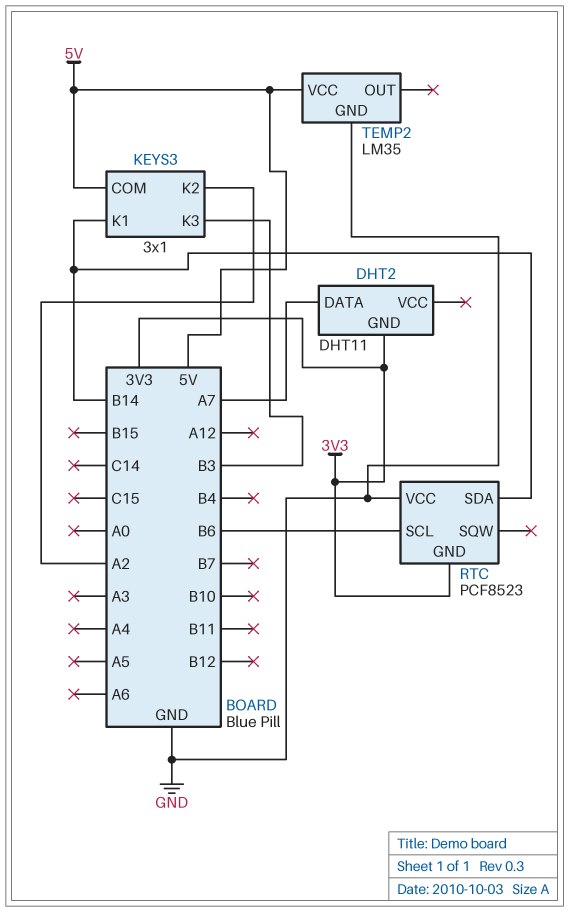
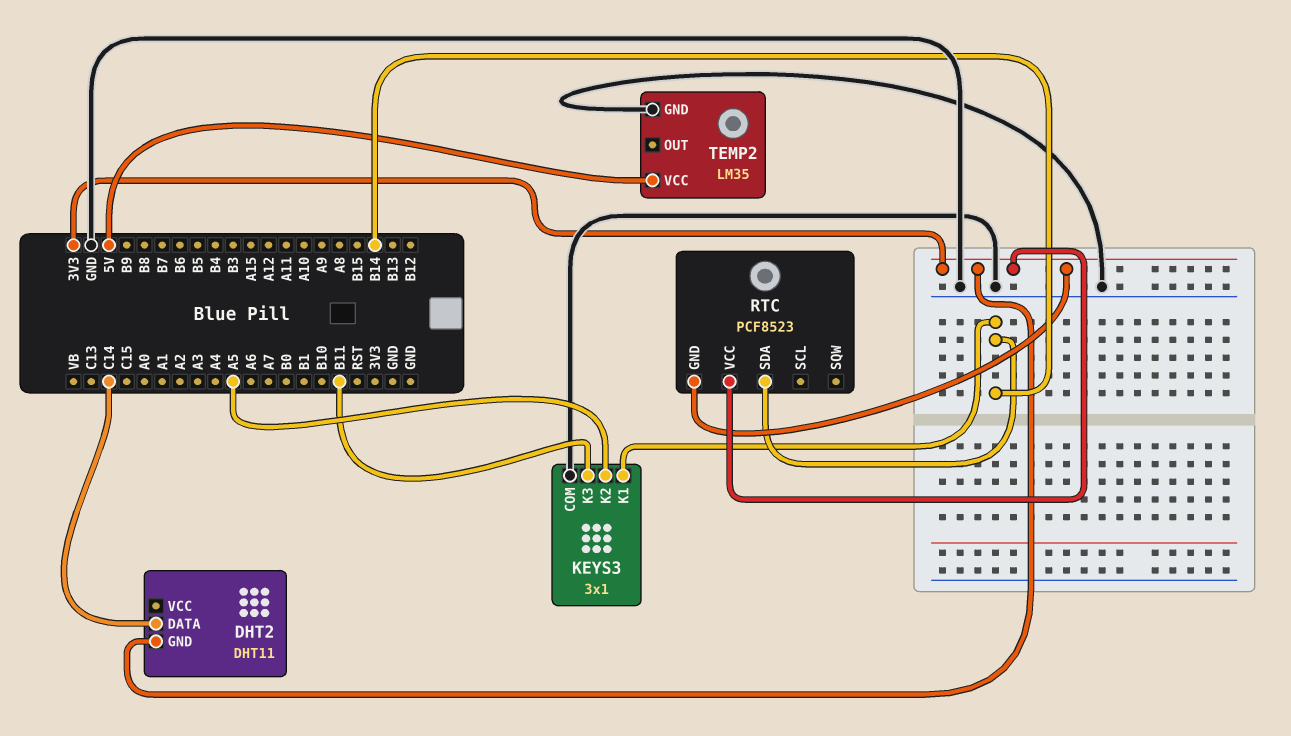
DHT2 pin DATA: A7 -> C14
KEYS3 pin COM: 5V -> GND
KEYS3 pin K2: A2 -> A5
KEYS3 pin K3: B3 -> B11
RTC pin SCL: B6 -> none
RTC pin VCC: GND -> 3V3

